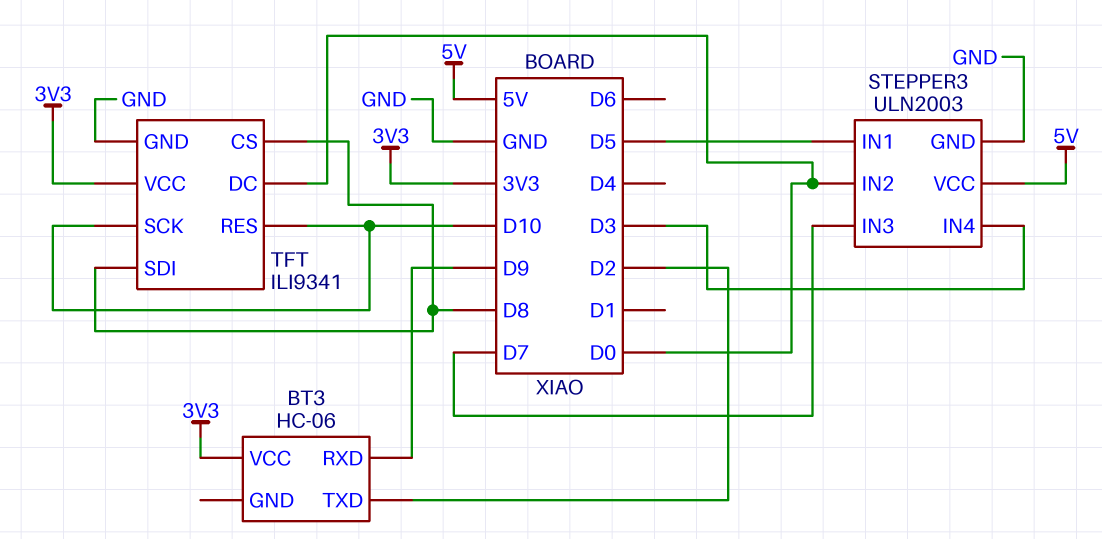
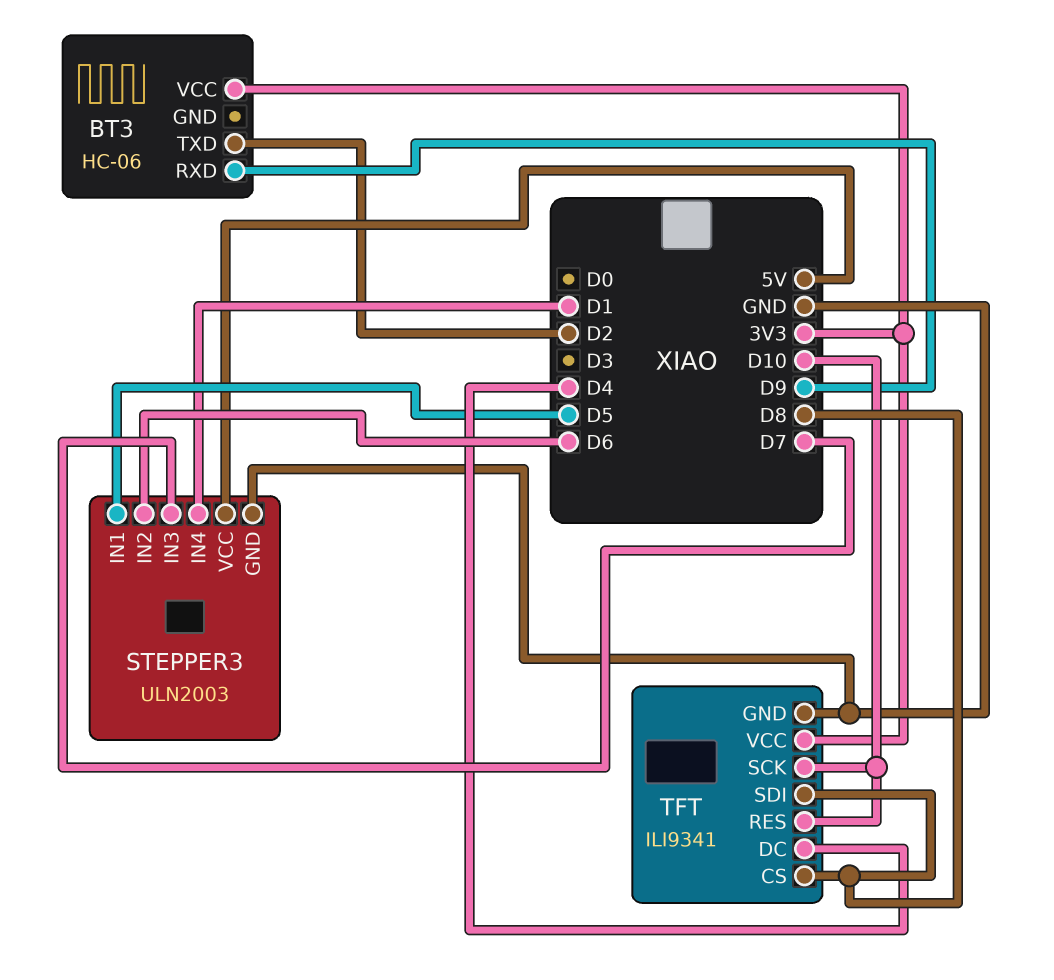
STEPPER3 pin IN2: D0 -> D6
STEPPER3 pin IN4: D3 -> D1
TFT pin DC: D0 -> D4

